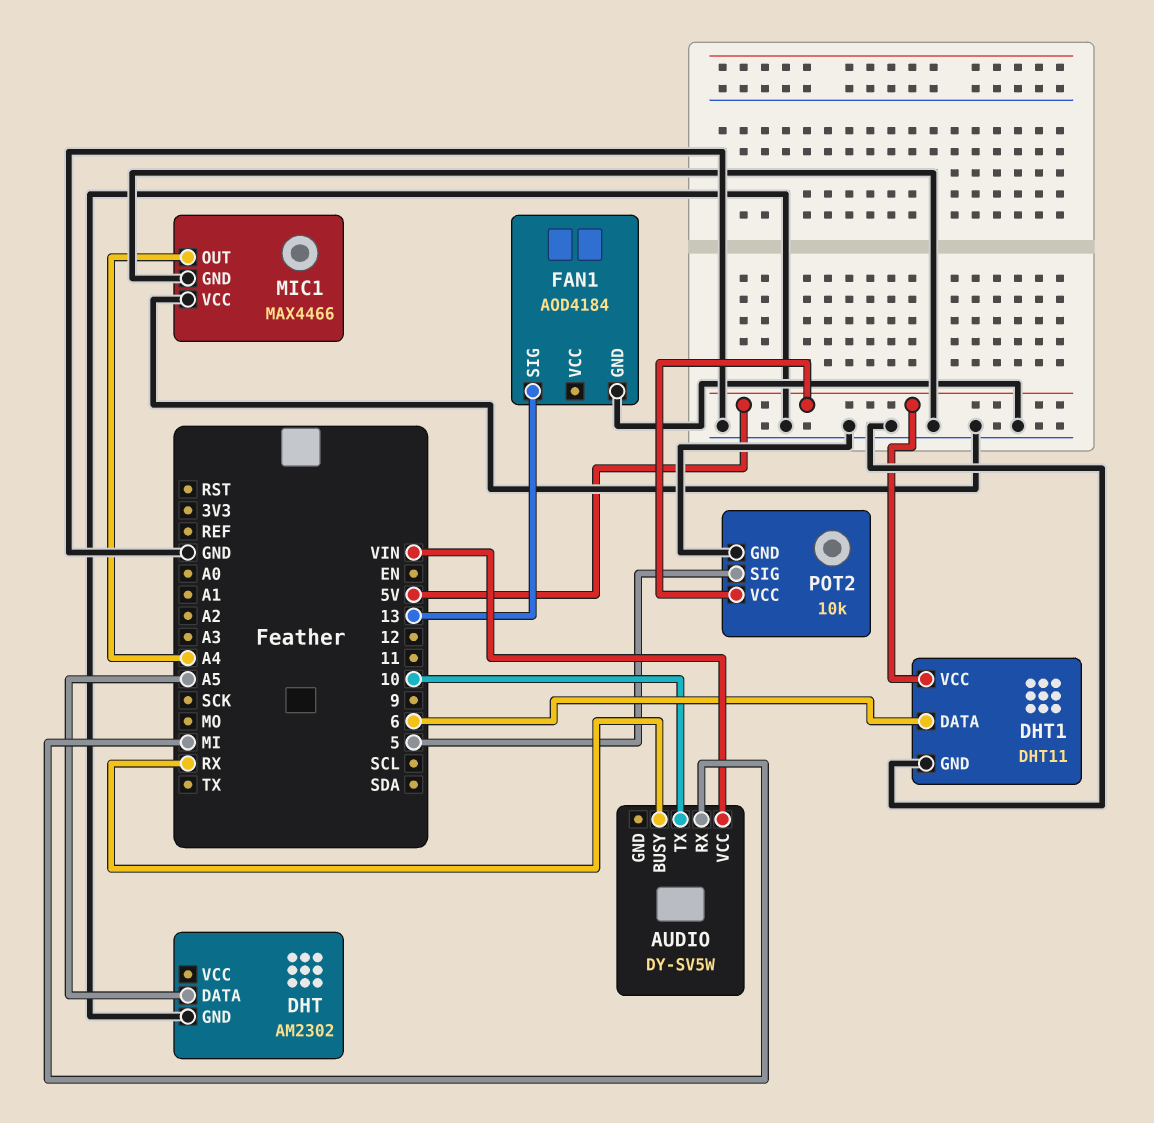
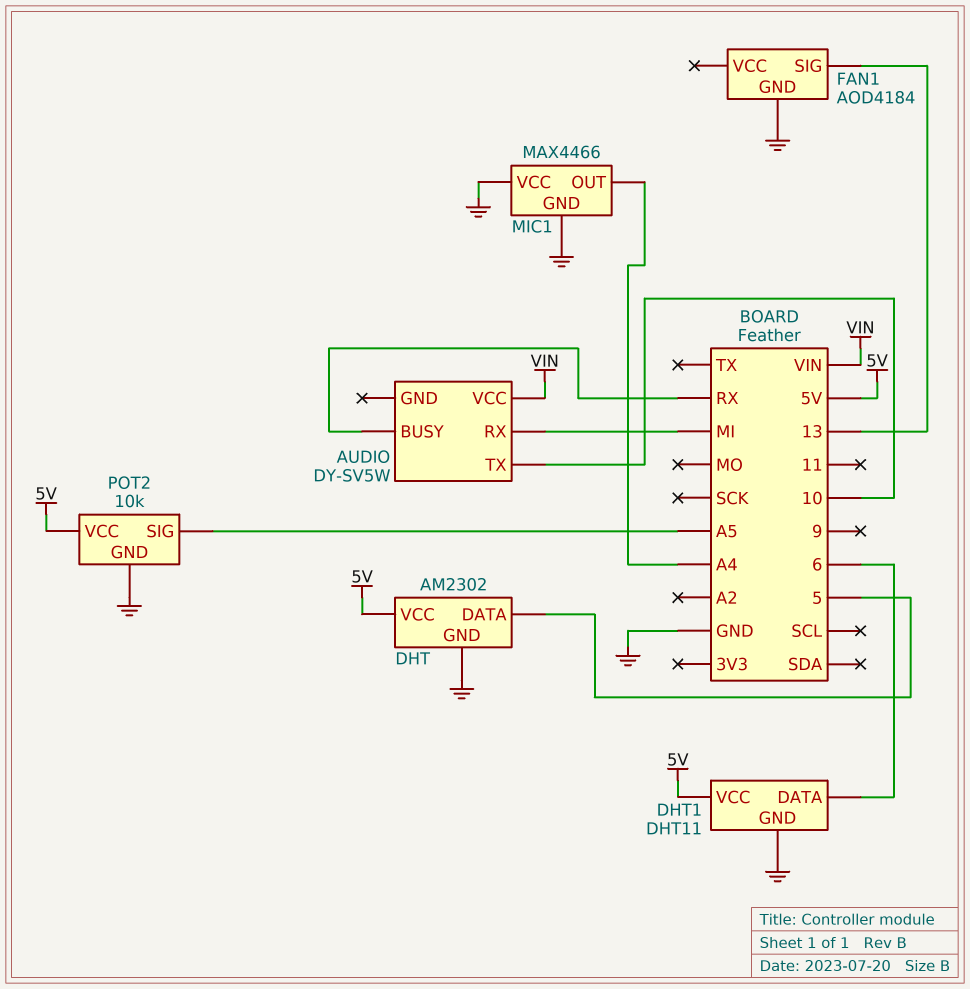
DHT pin DATA: A5 -> 5
DHT pin VCC: none -> 5V
POT2 pin SIG: 5 -> A5

